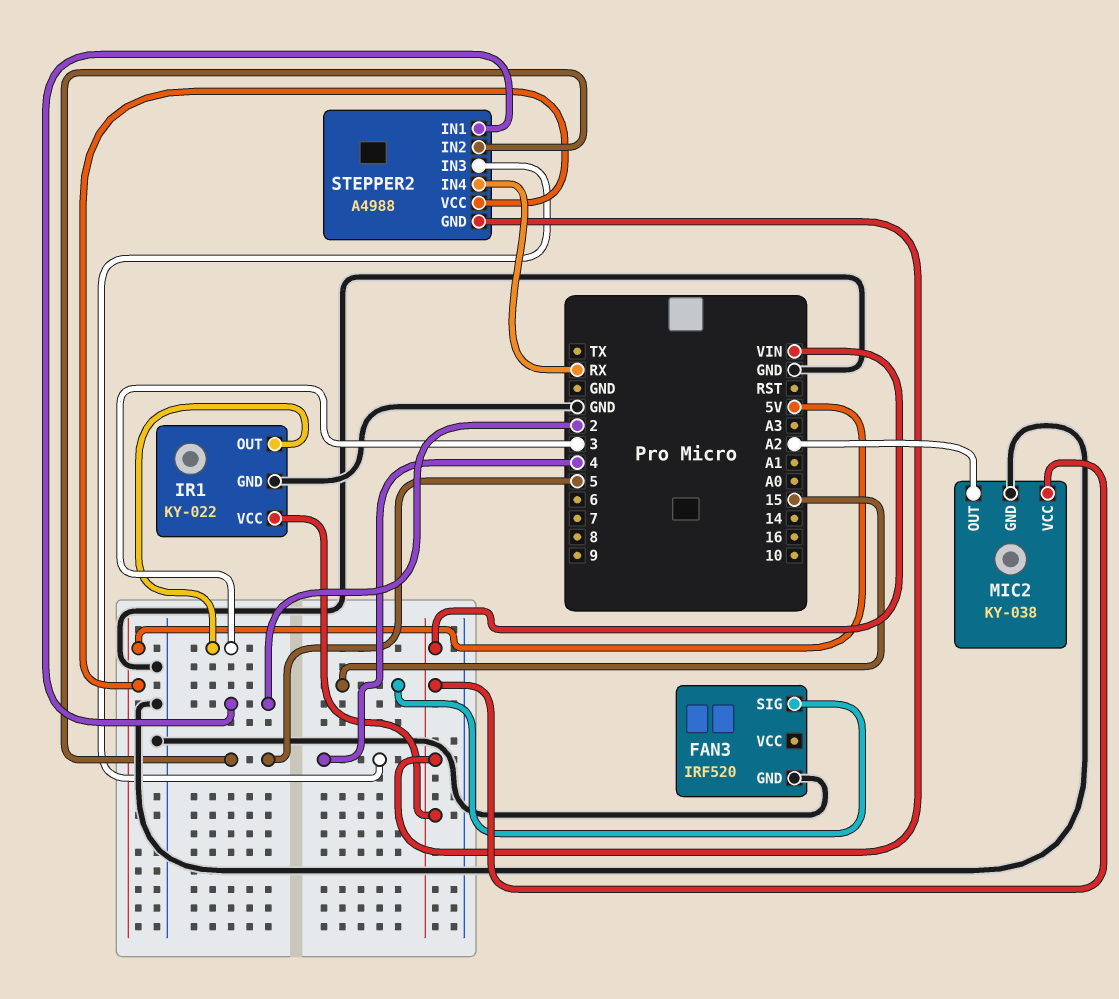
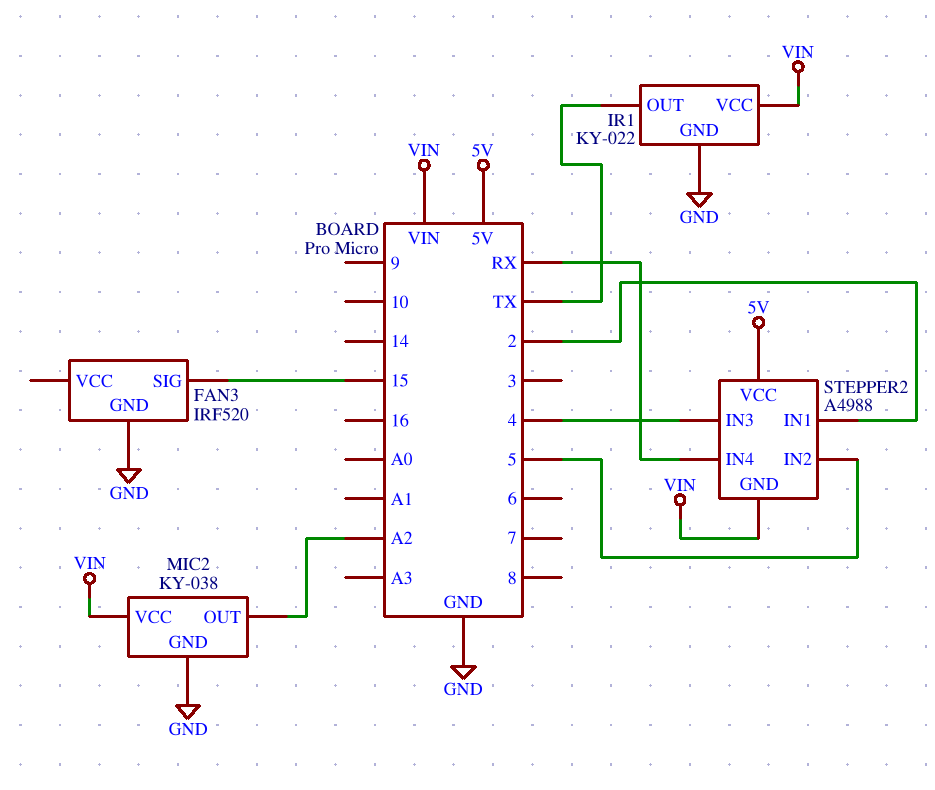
IR1 pin OUT: 3 -> TX

